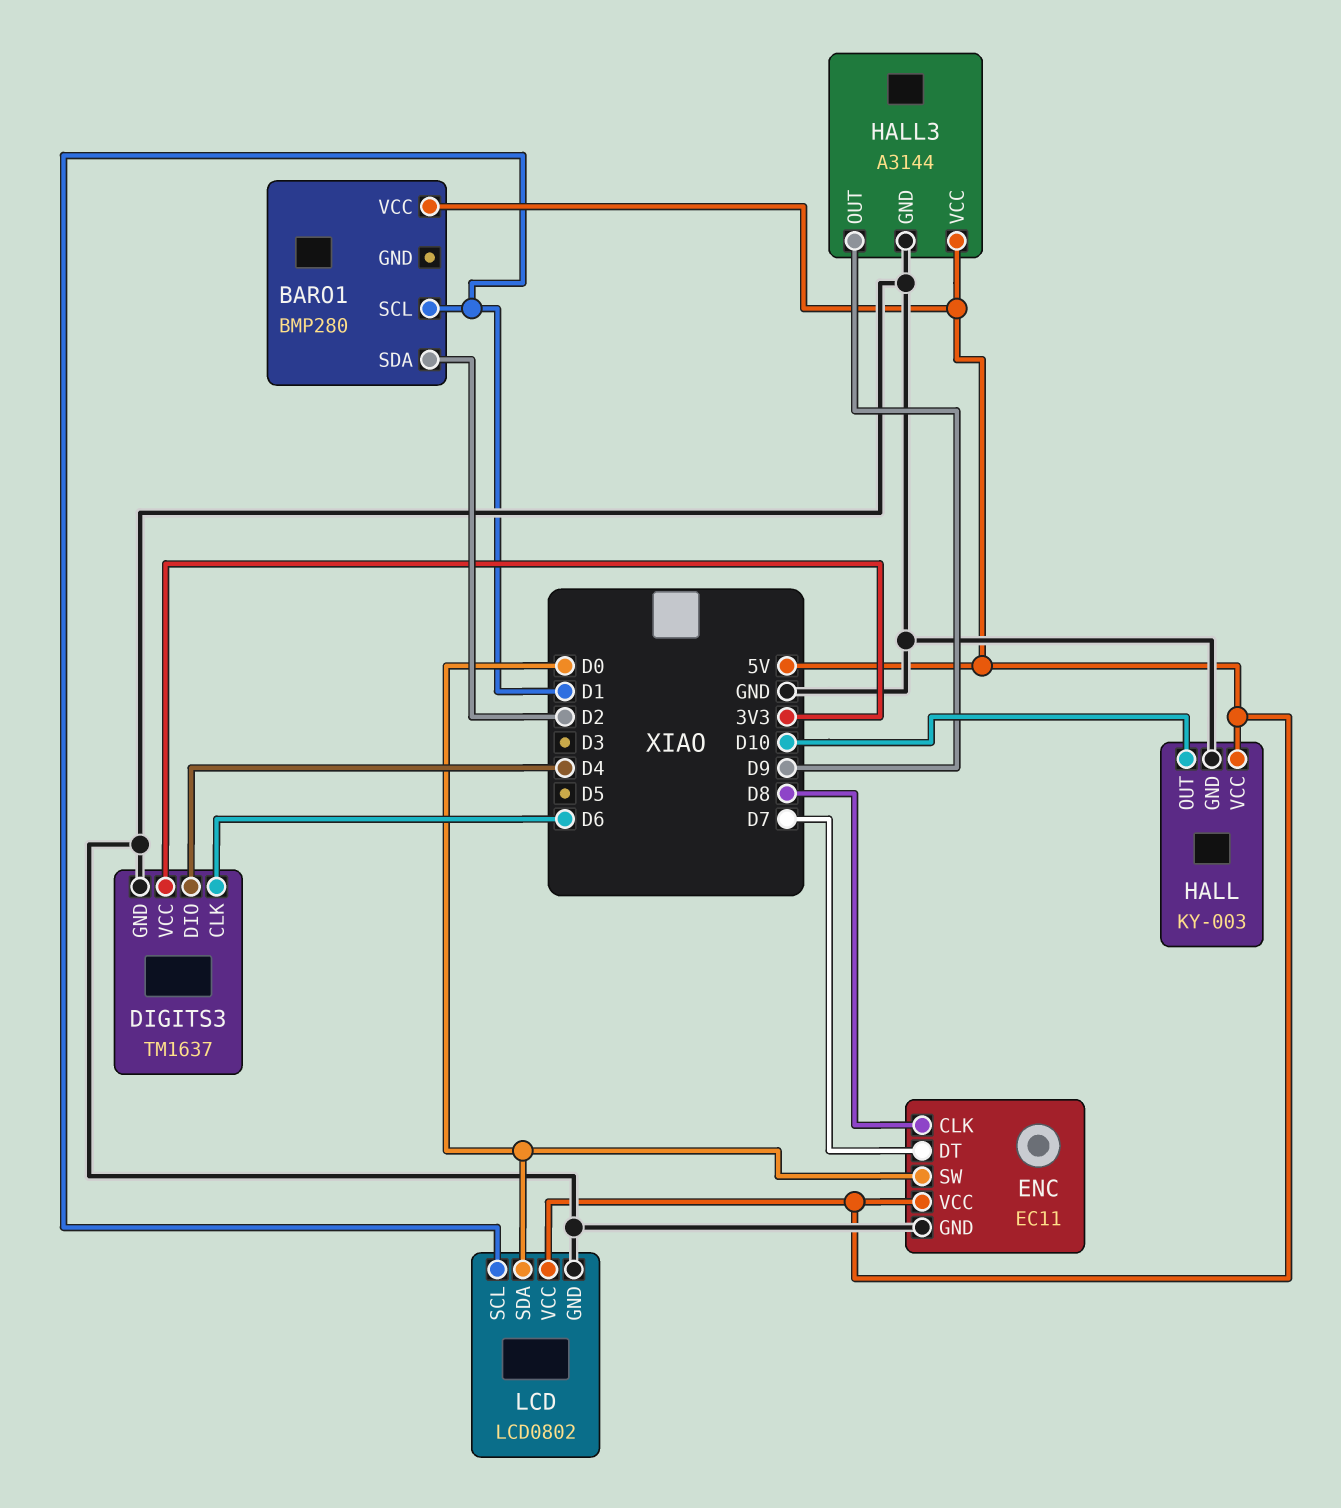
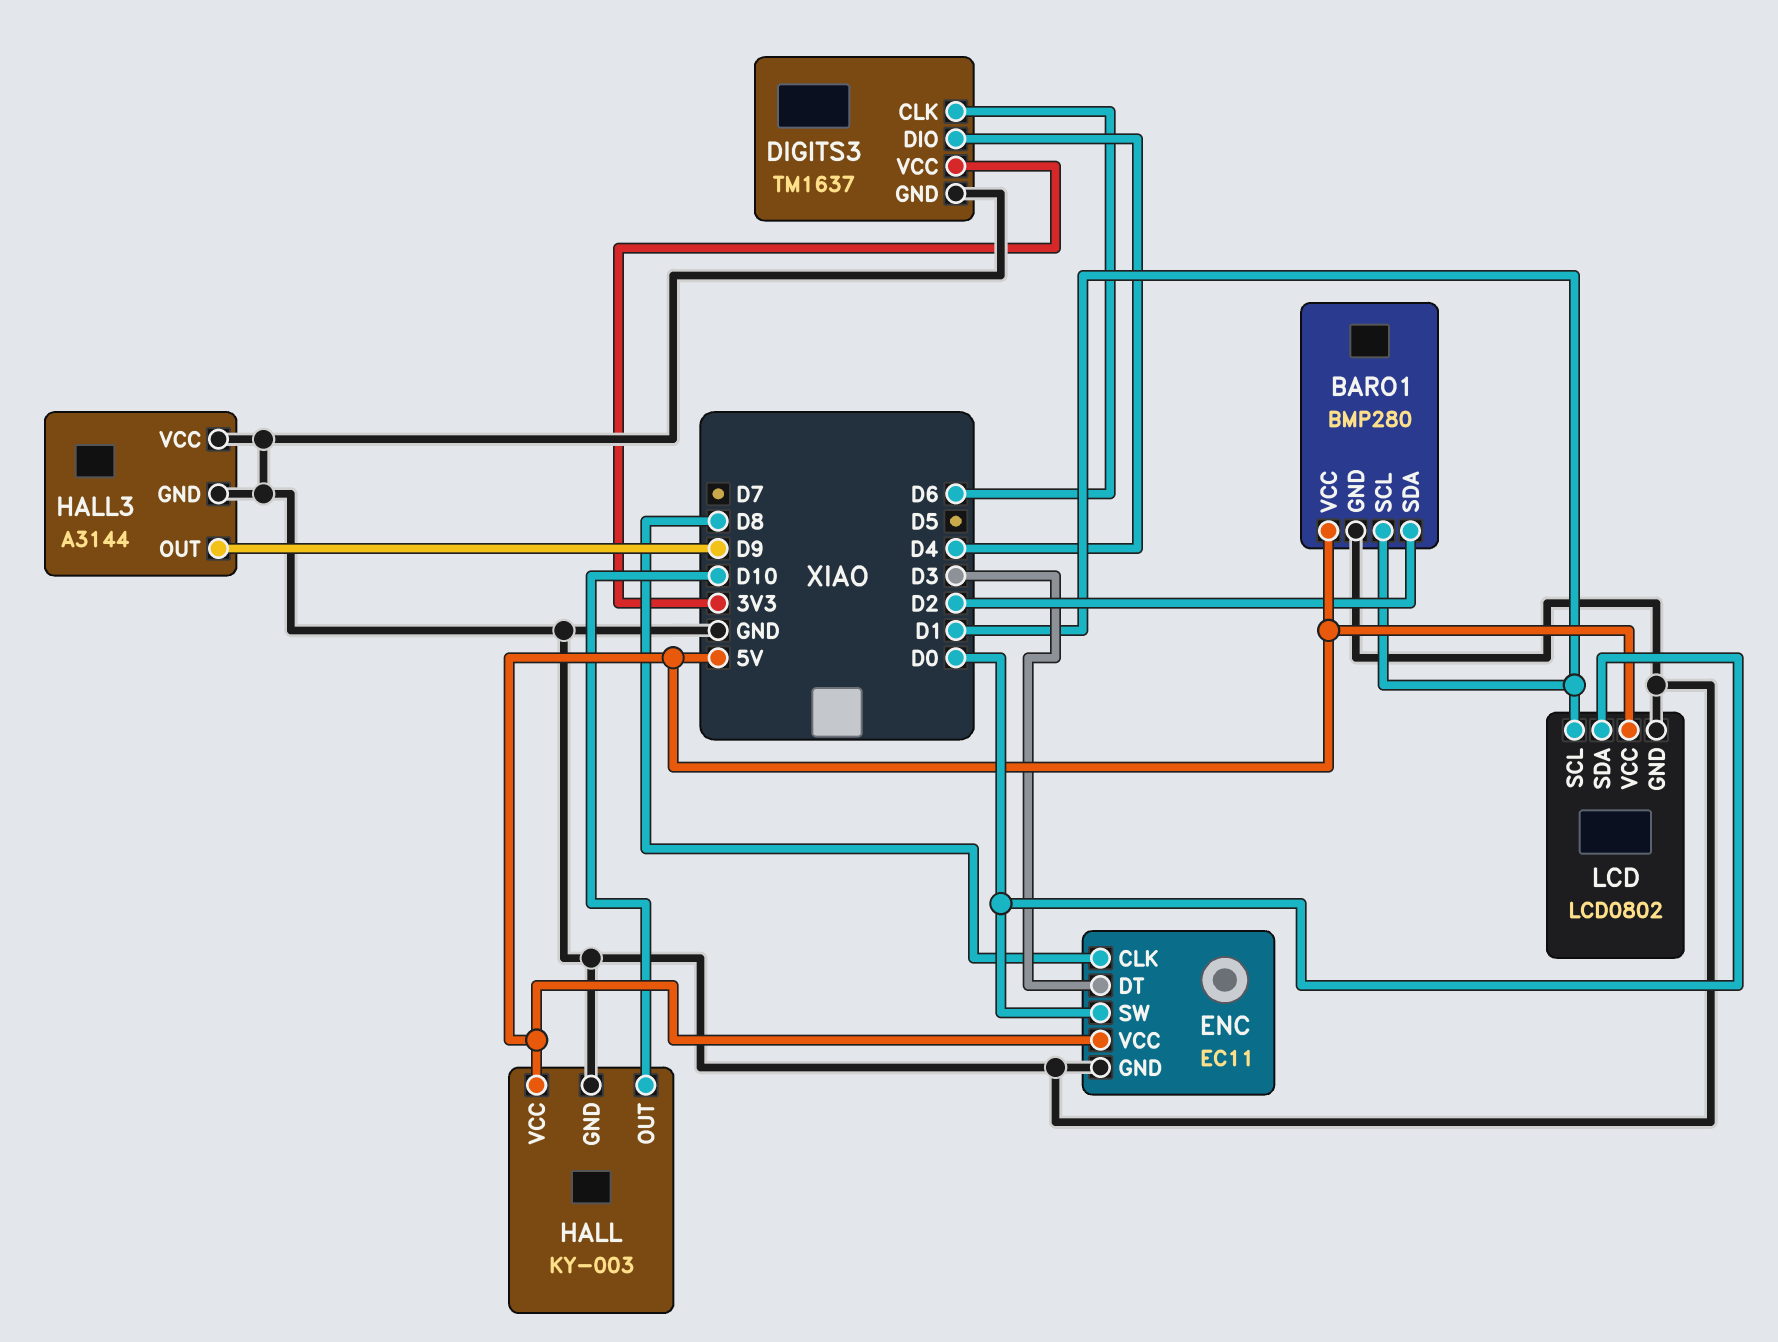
BARO1 pin GND: none -> GND
ENC pin DT: D7 -> D3
HALL3 pin VCC: 5V -> GND

